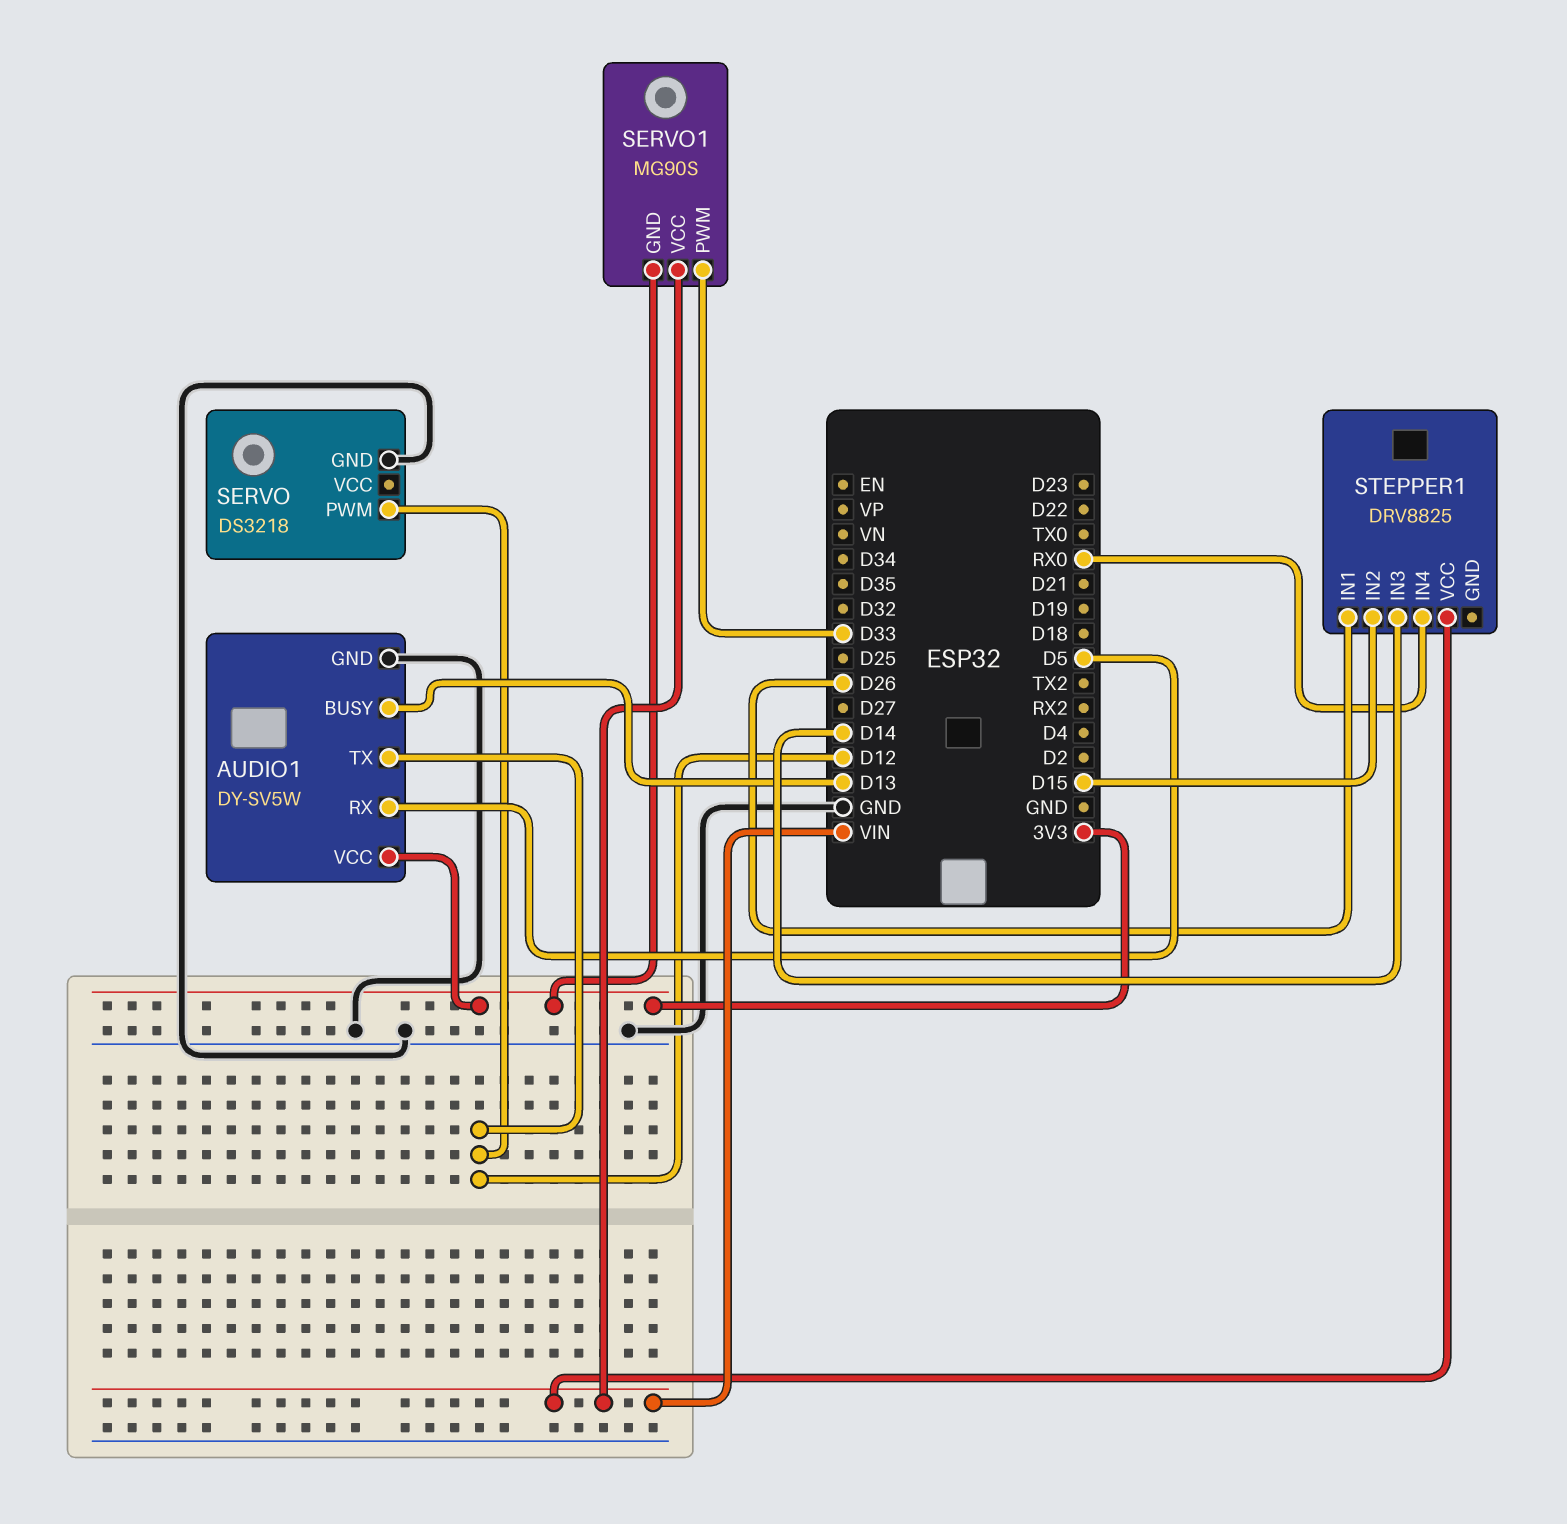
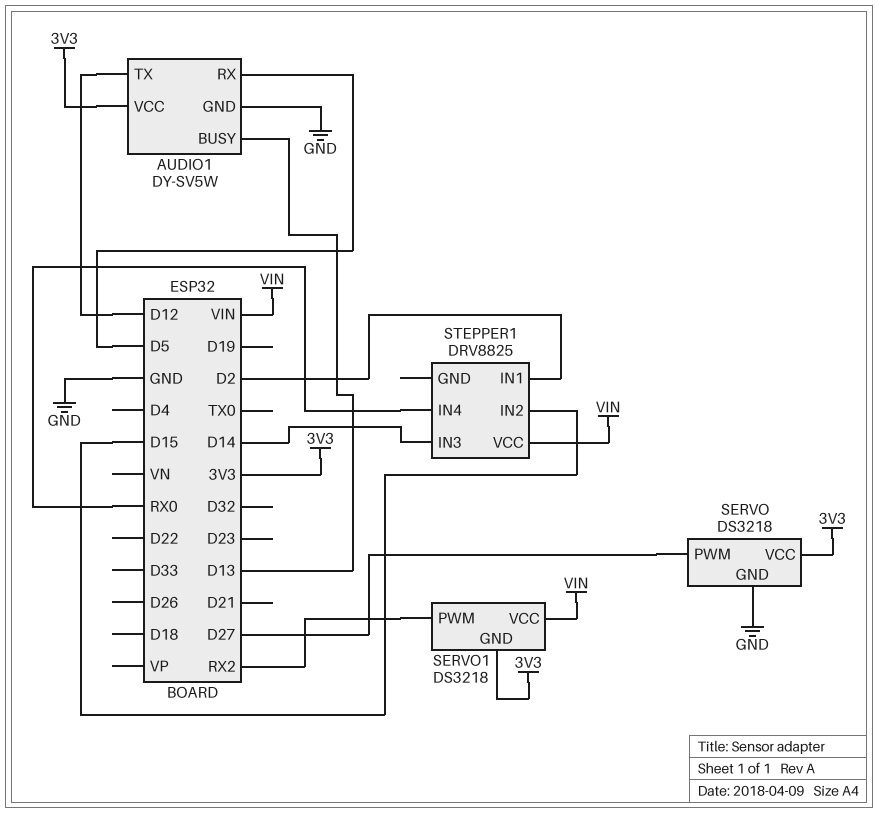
SERVO pin PWM: D12 -> D27
SERVO pin VCC: none -> 3V3
SERVO1: MG90S -> DS3218
SERVO1 pin PWM: D33 -> RX2
STEPPER1 pin IN1: D26 -> D2

